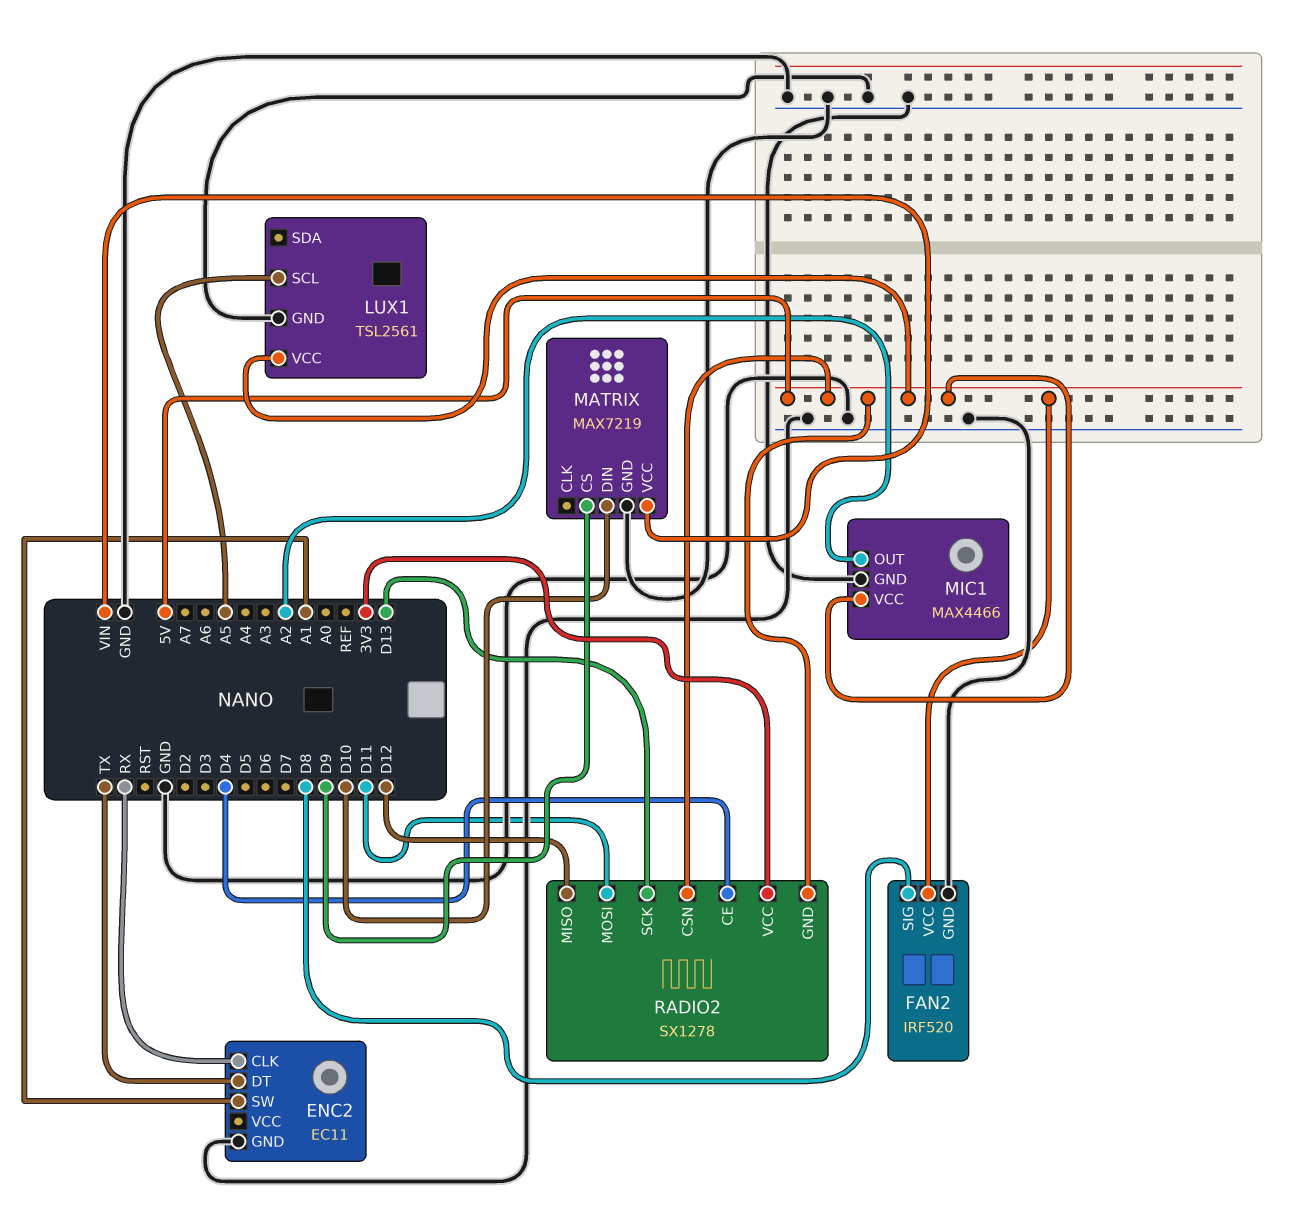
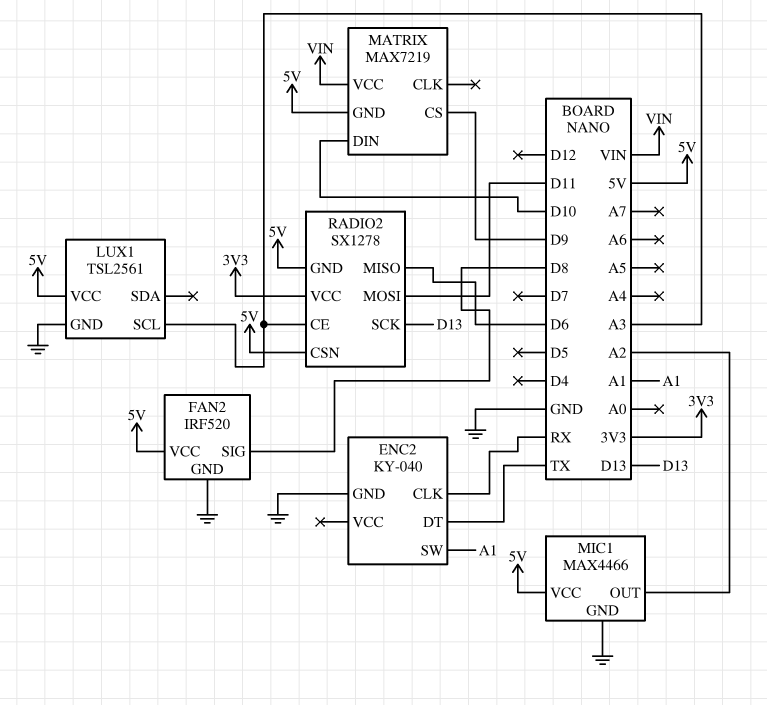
ENC2: EC11 -> KY-040
LUX1 pin SCL: A5 -> A3
MATRIX pin GND: GND -> 5V
RADIO2 pin CE: D4 -> A3
RADIO2 pin MISO: D12 -> D6

